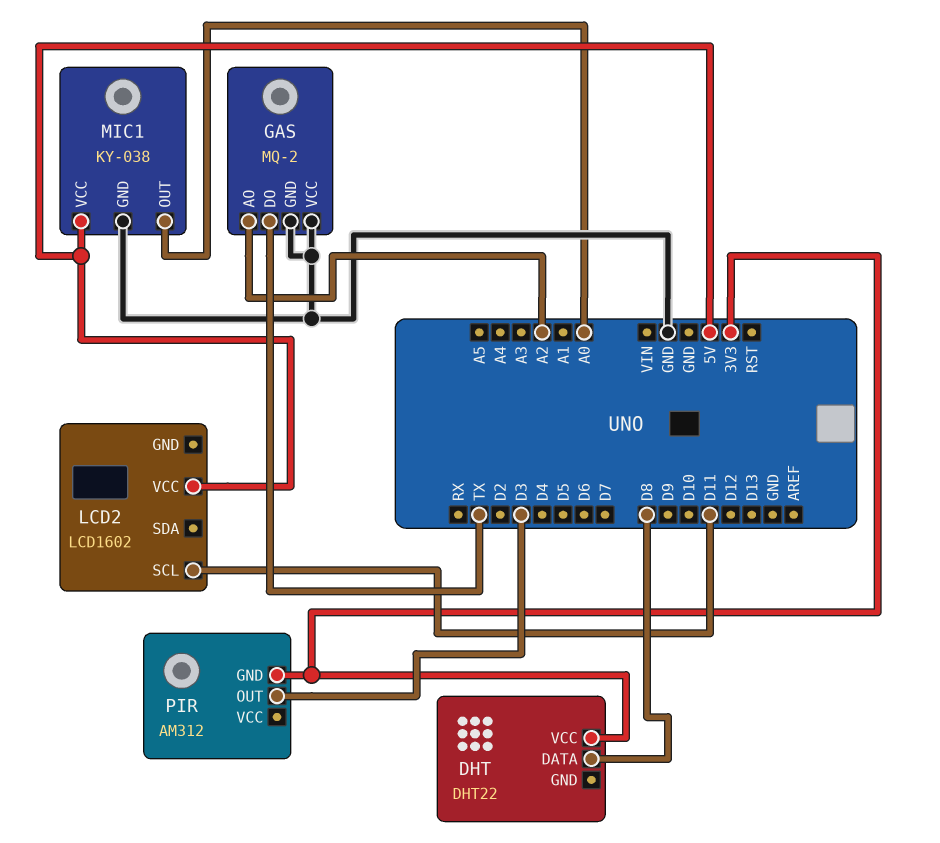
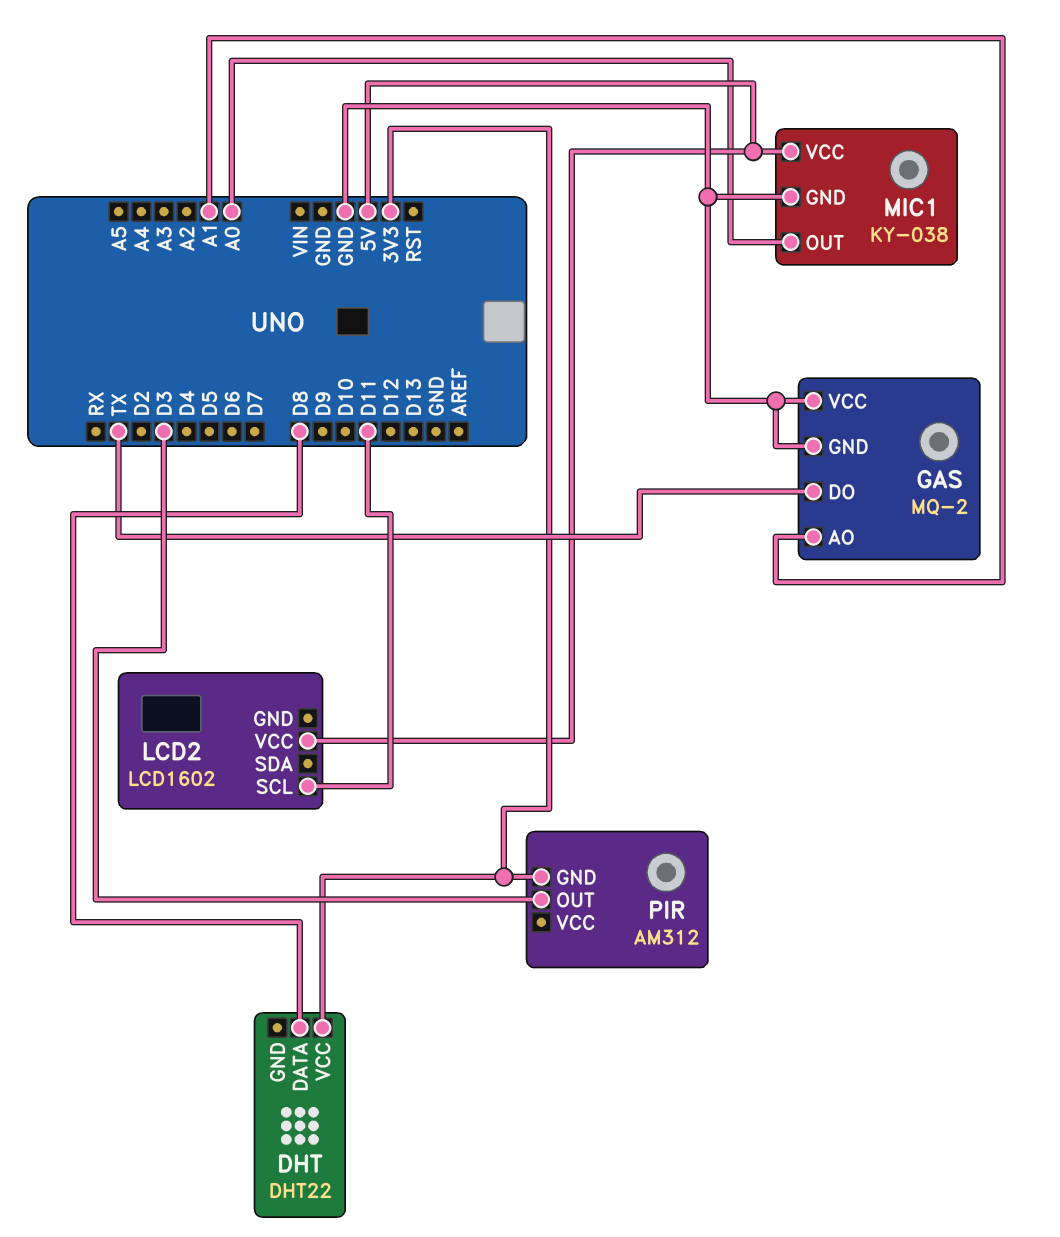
GAS pin AO: A2 -> A1

